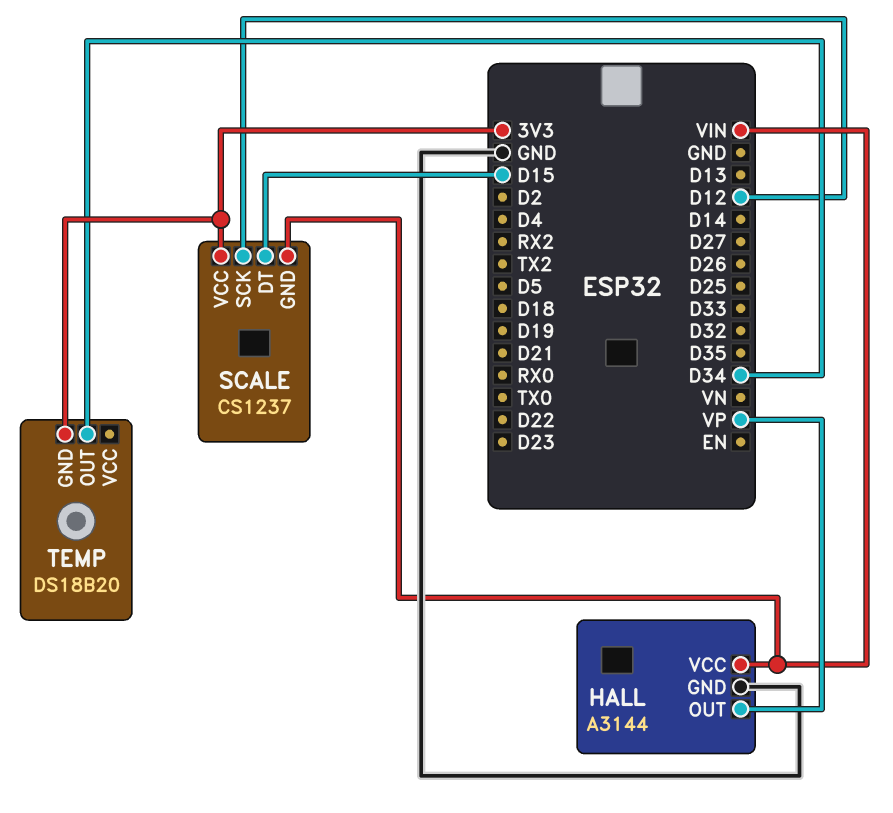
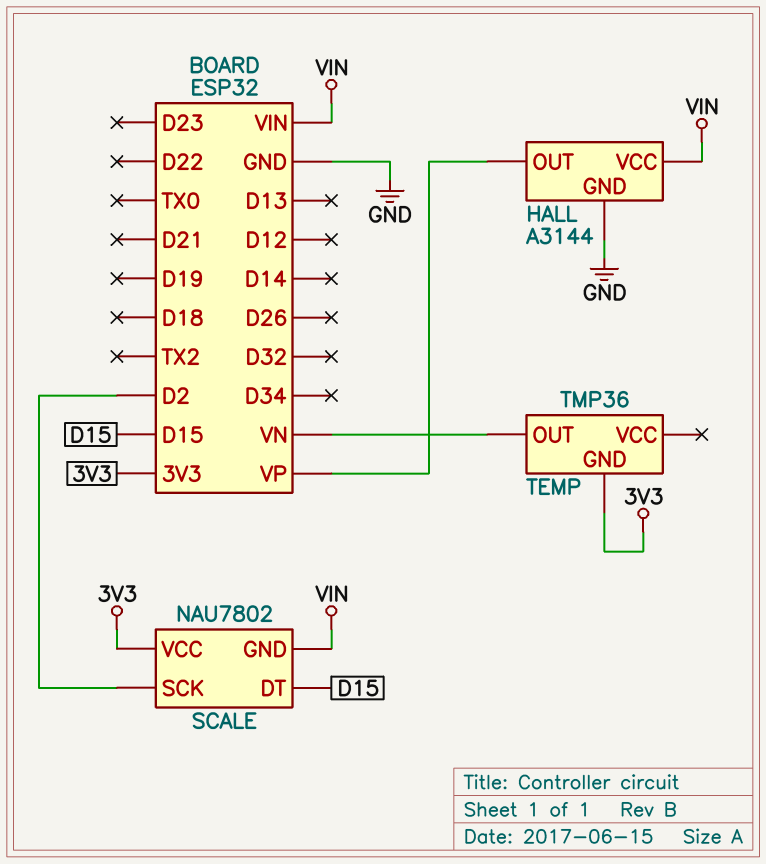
SCALE: CS1237 -> NAU7802
SCALE pin SCK: D12 -> D2
TEMP: DS18B20 -> TMP36
TEMP pin OUT: D34 -> VN

